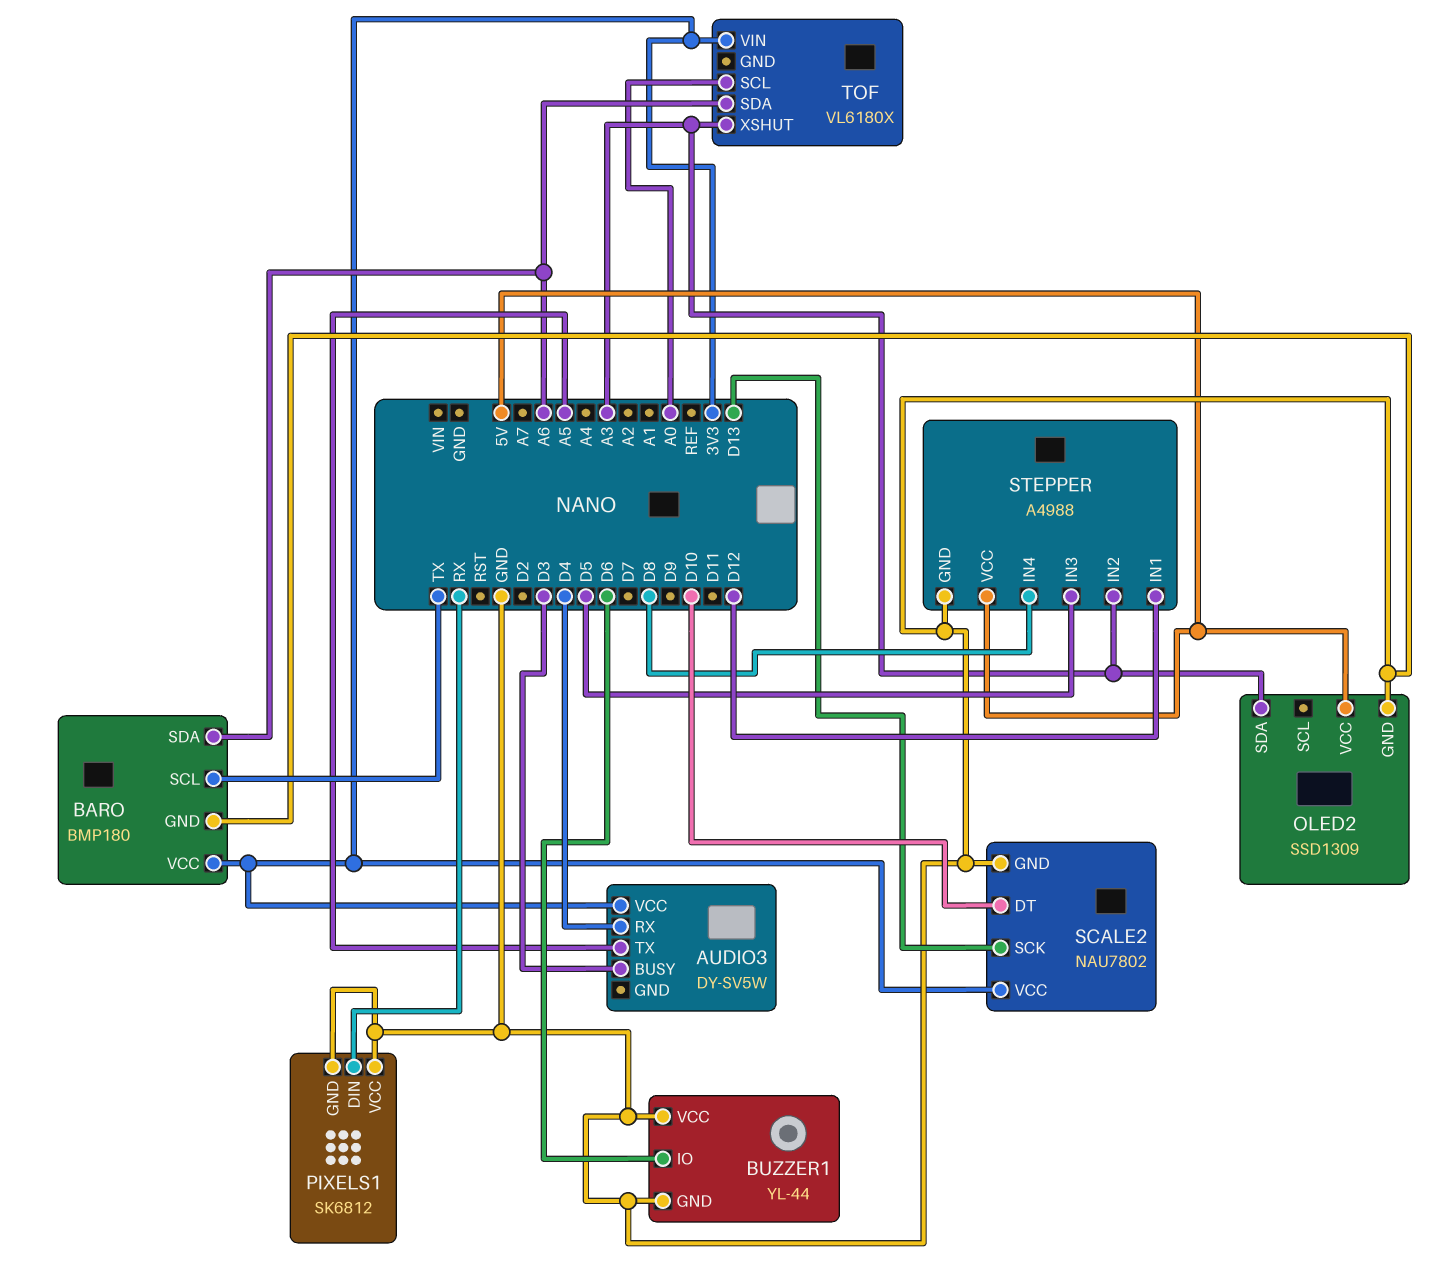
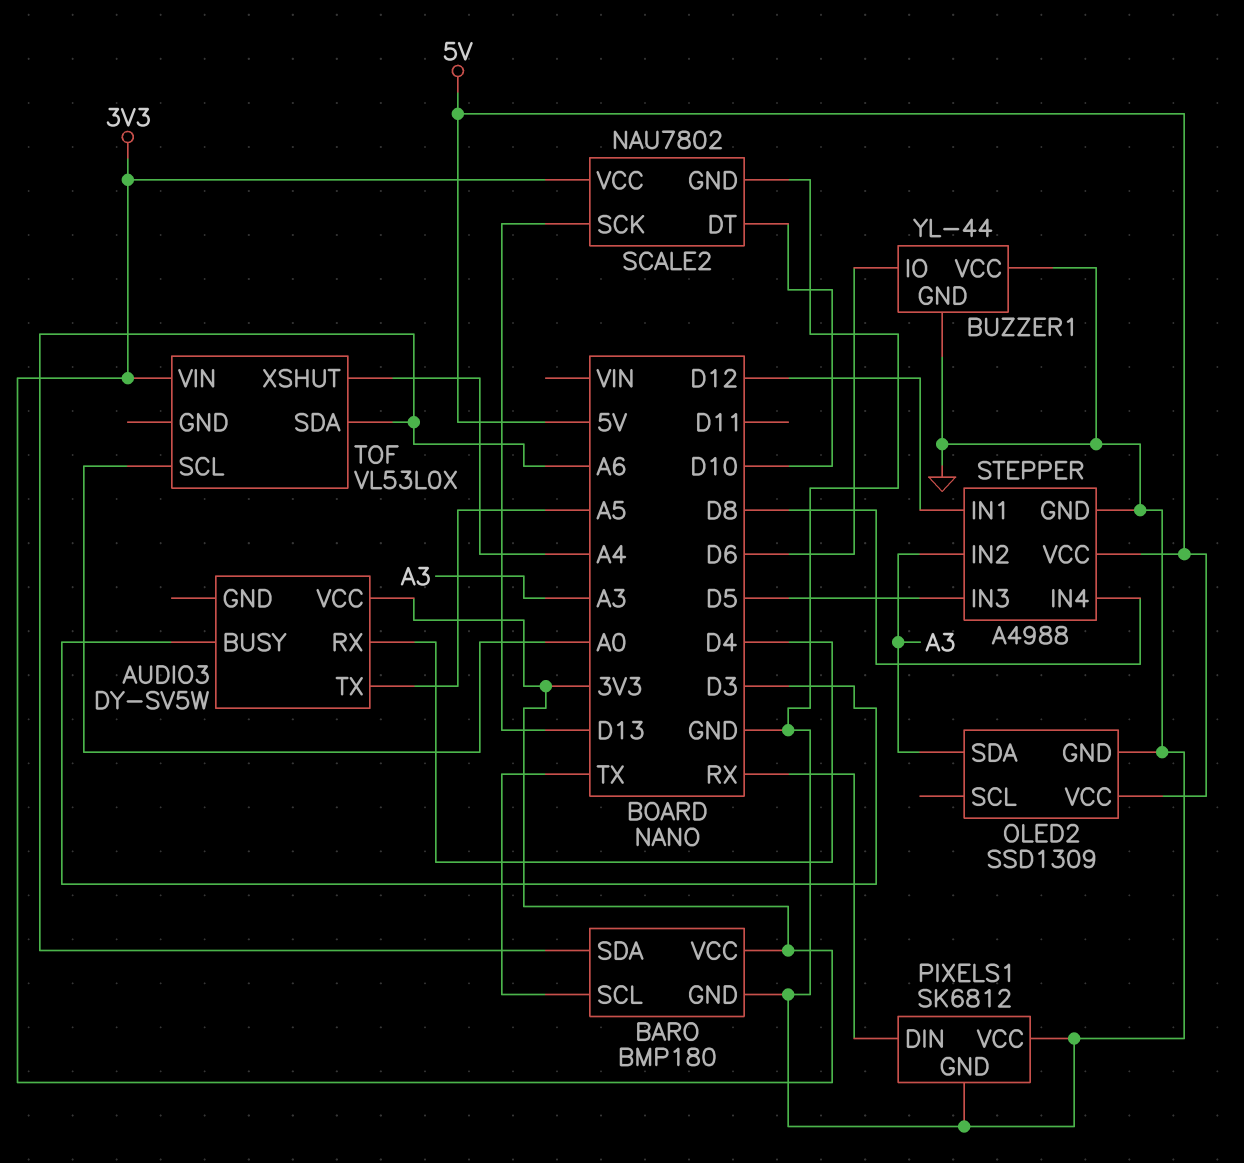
TOF: VL6180X -> VL53L0X
TOF pin XSHUT: A3 -> A4

